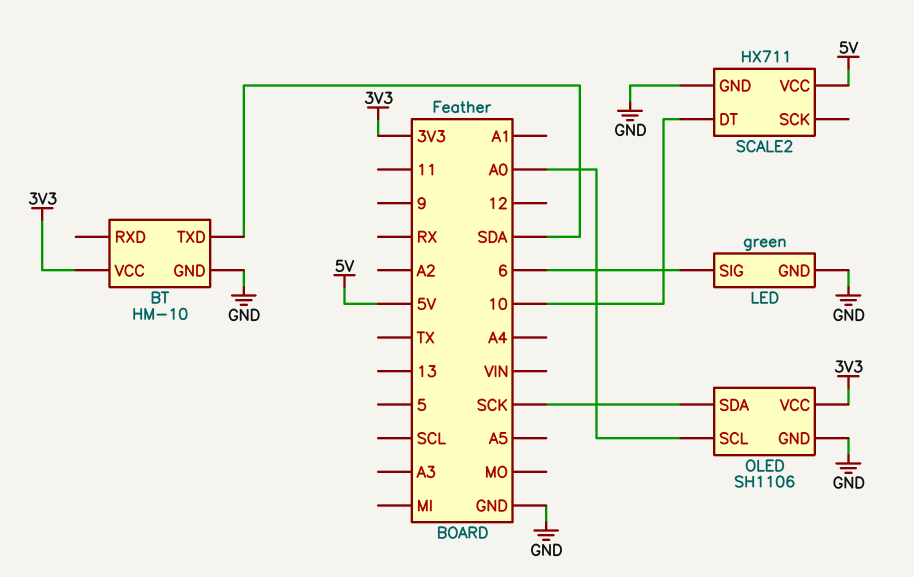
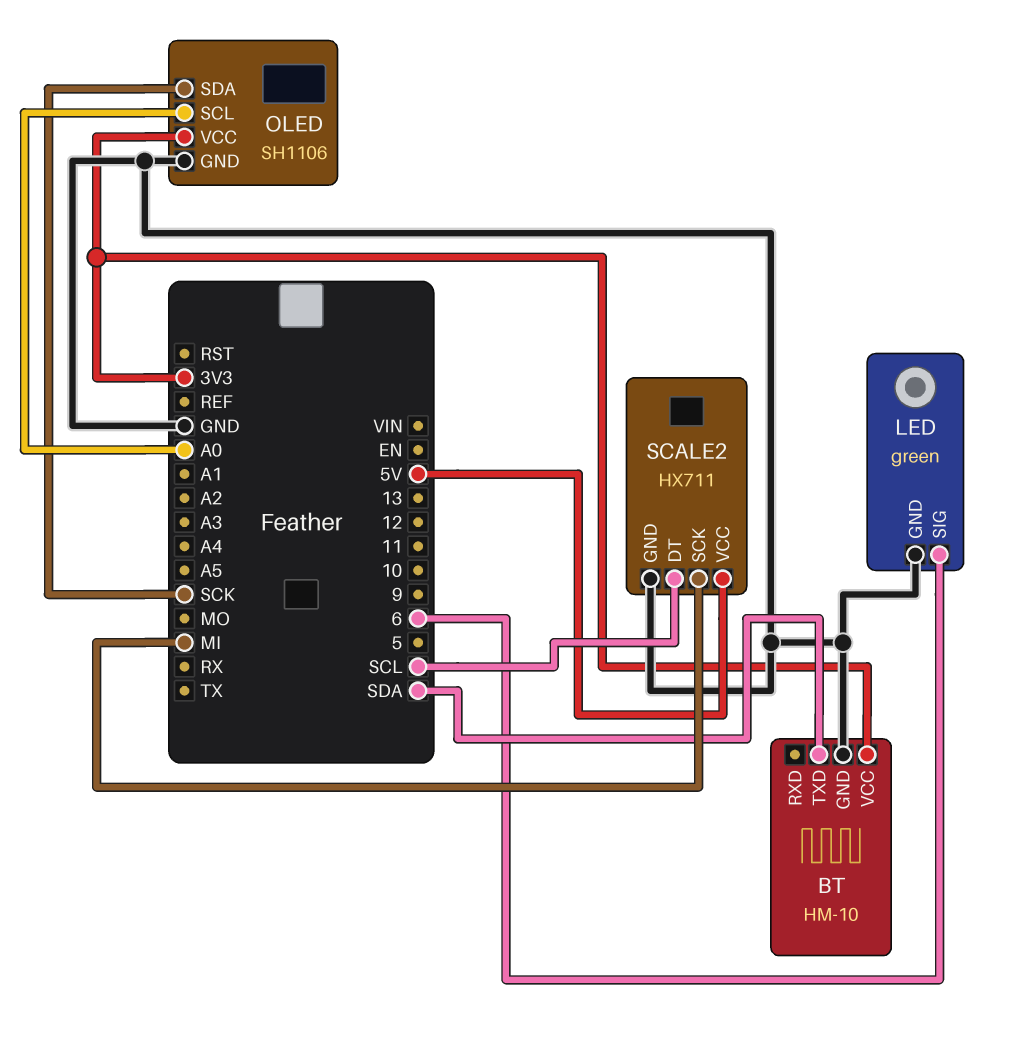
SCALE2 pin DT: 10 -> SCL
SCALE2 pin SCK: none -> MI

